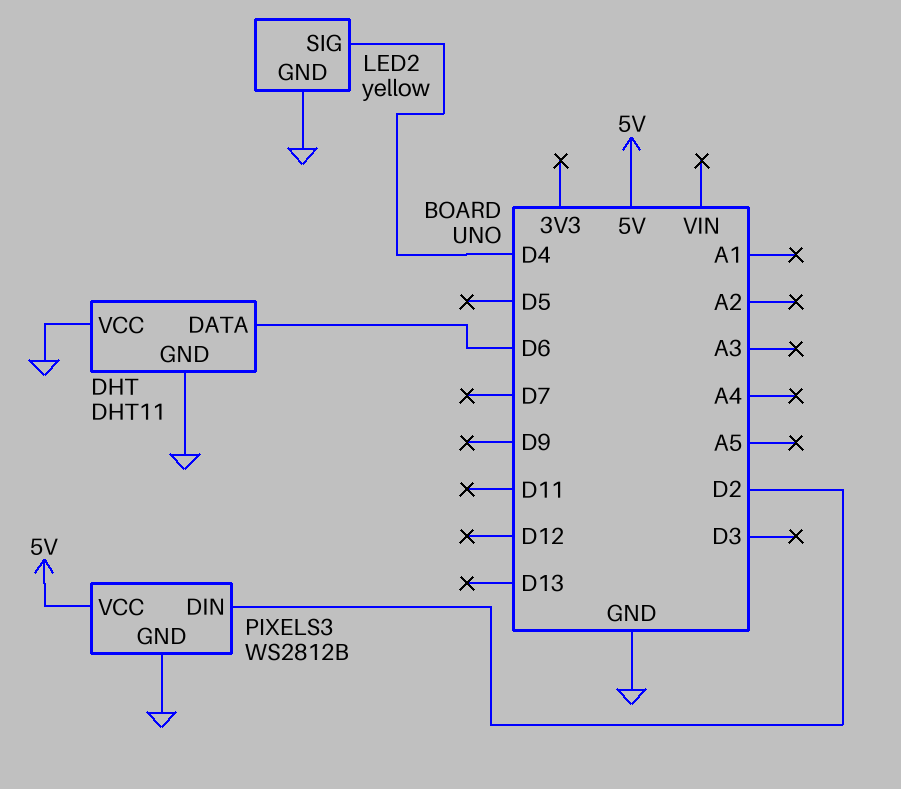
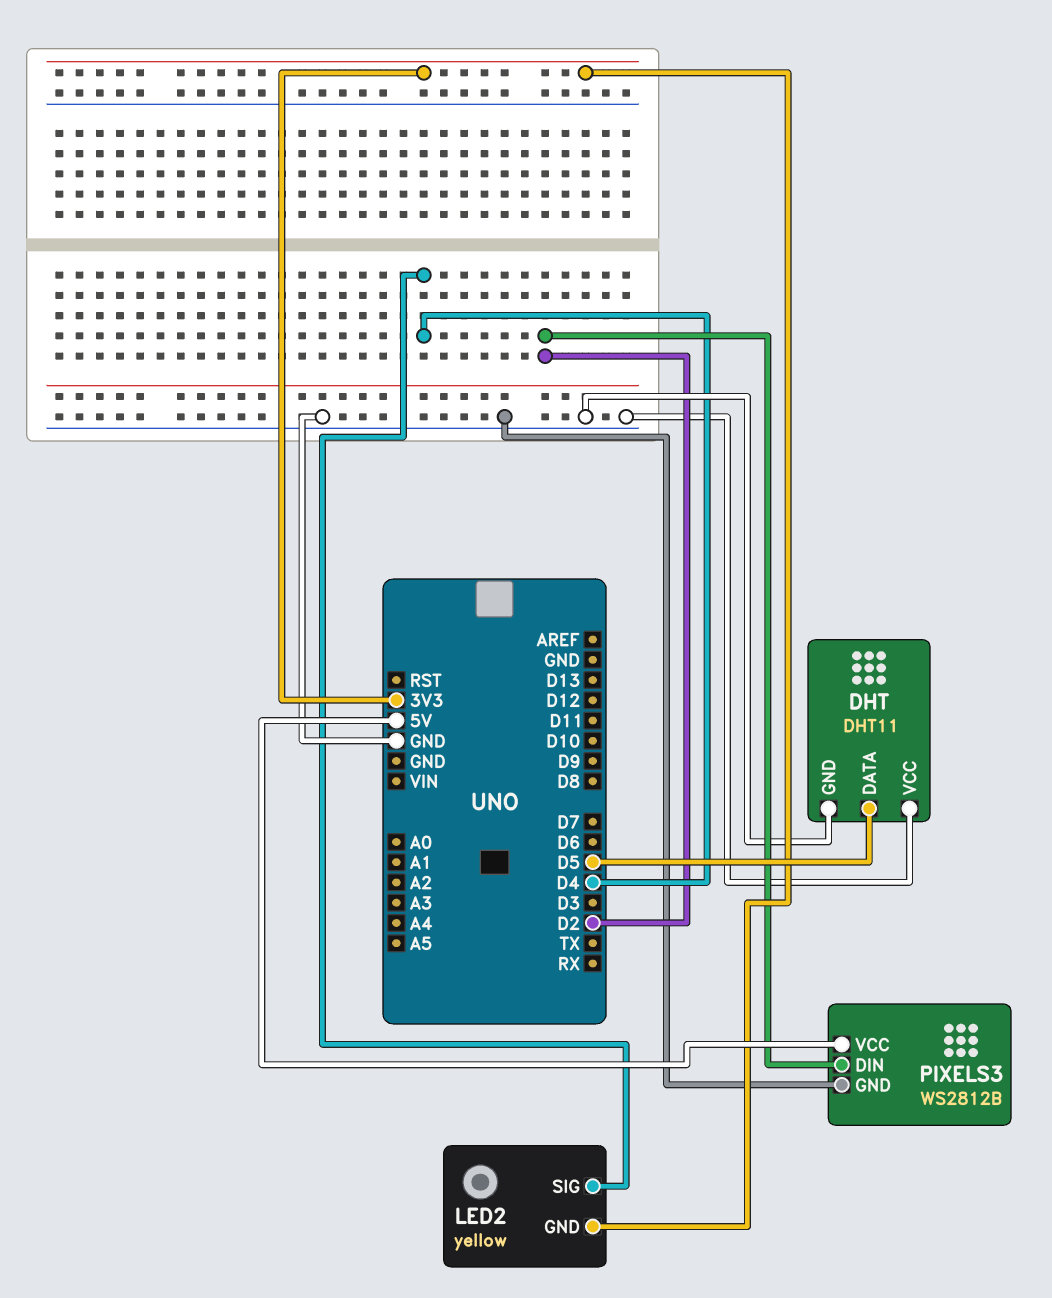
DHT pin DATA: D6 -> D5
LED2 pin GND: GND -> 3V3

